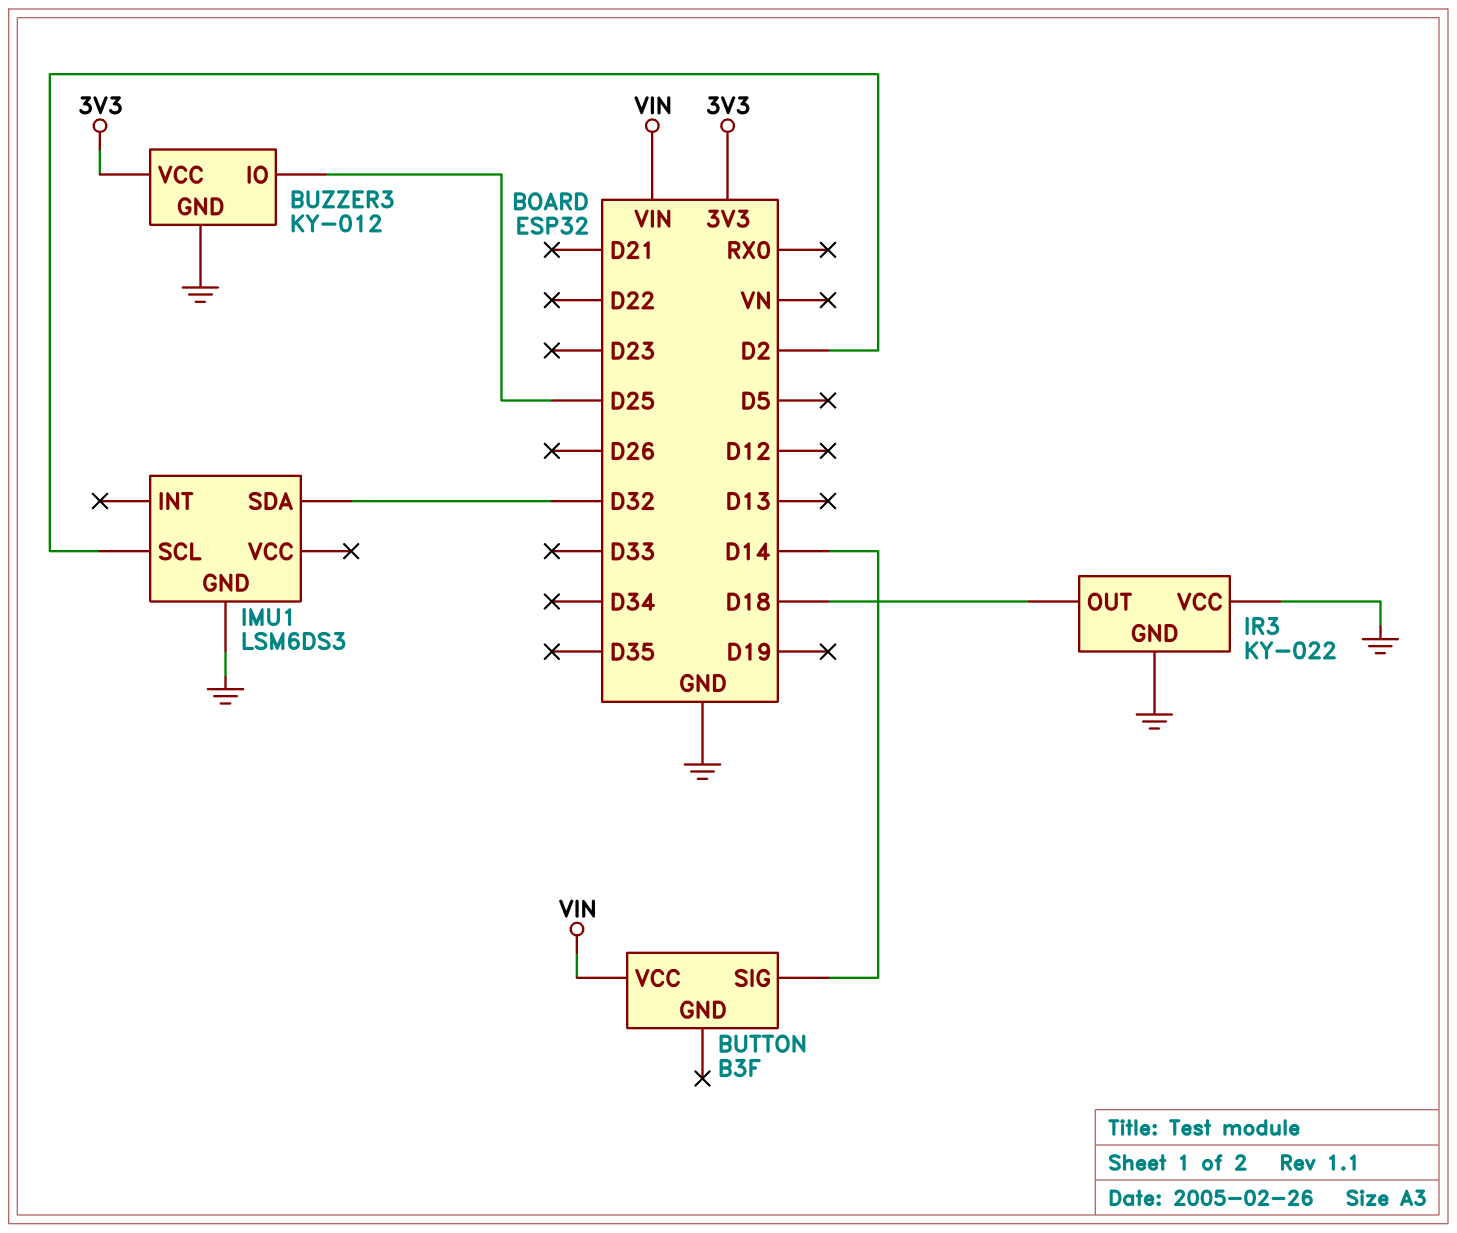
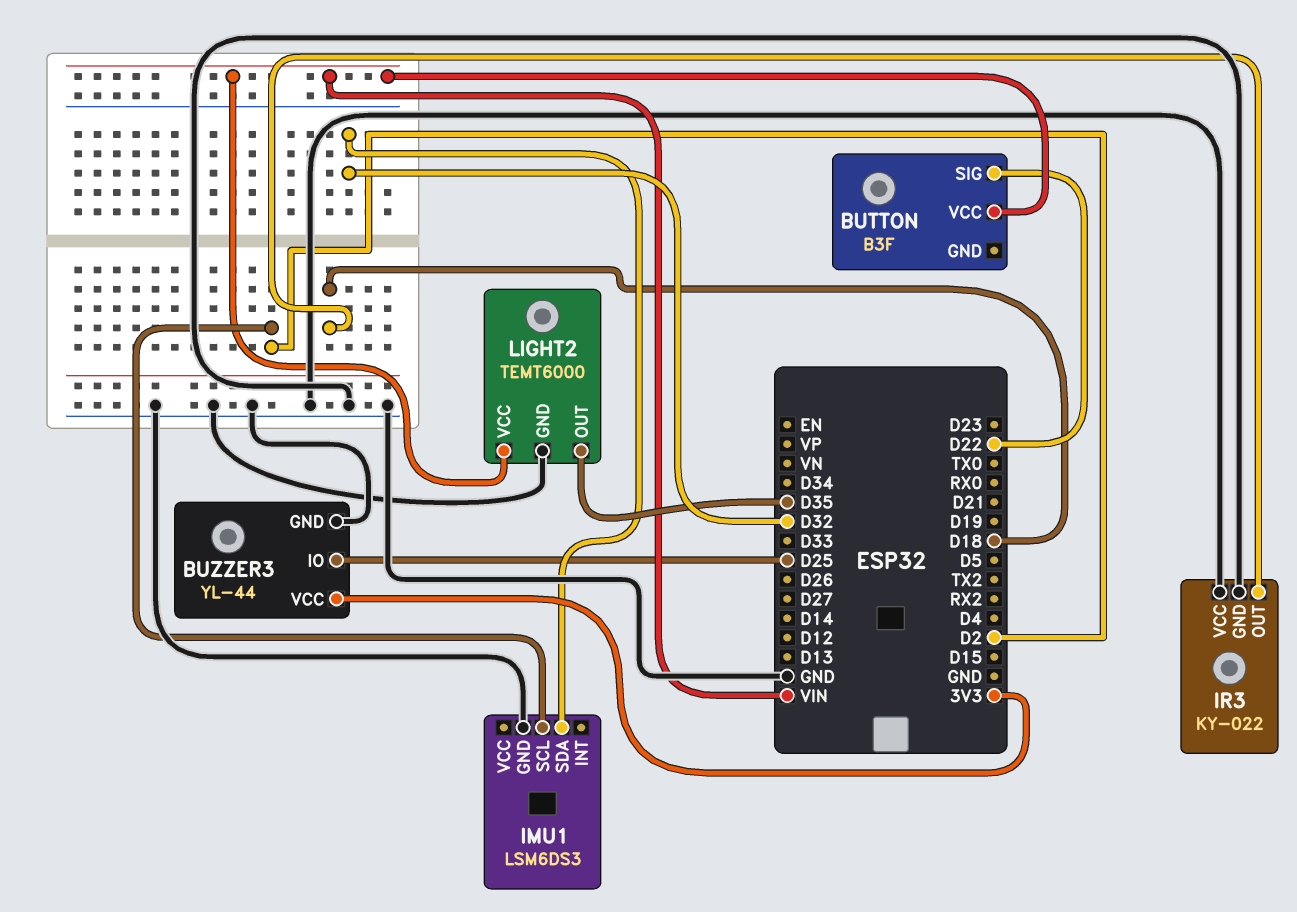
BUTTON pin SIG: D14 -> D22
BUZZER3: KY-012 -> YL-44
LIGHT2: none -> TEMT6000
LIGHT2 pin GND: none -> GND
LIGHT2 pin OUT: none -> D35
LIGHT2 pin VCC: none -> VIN

